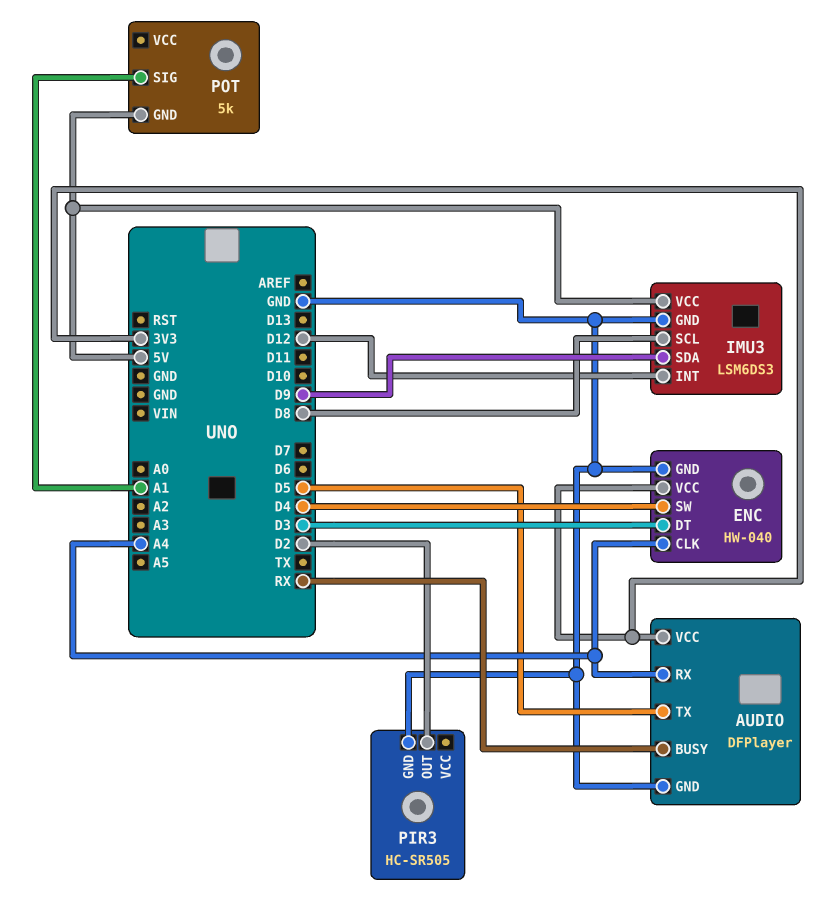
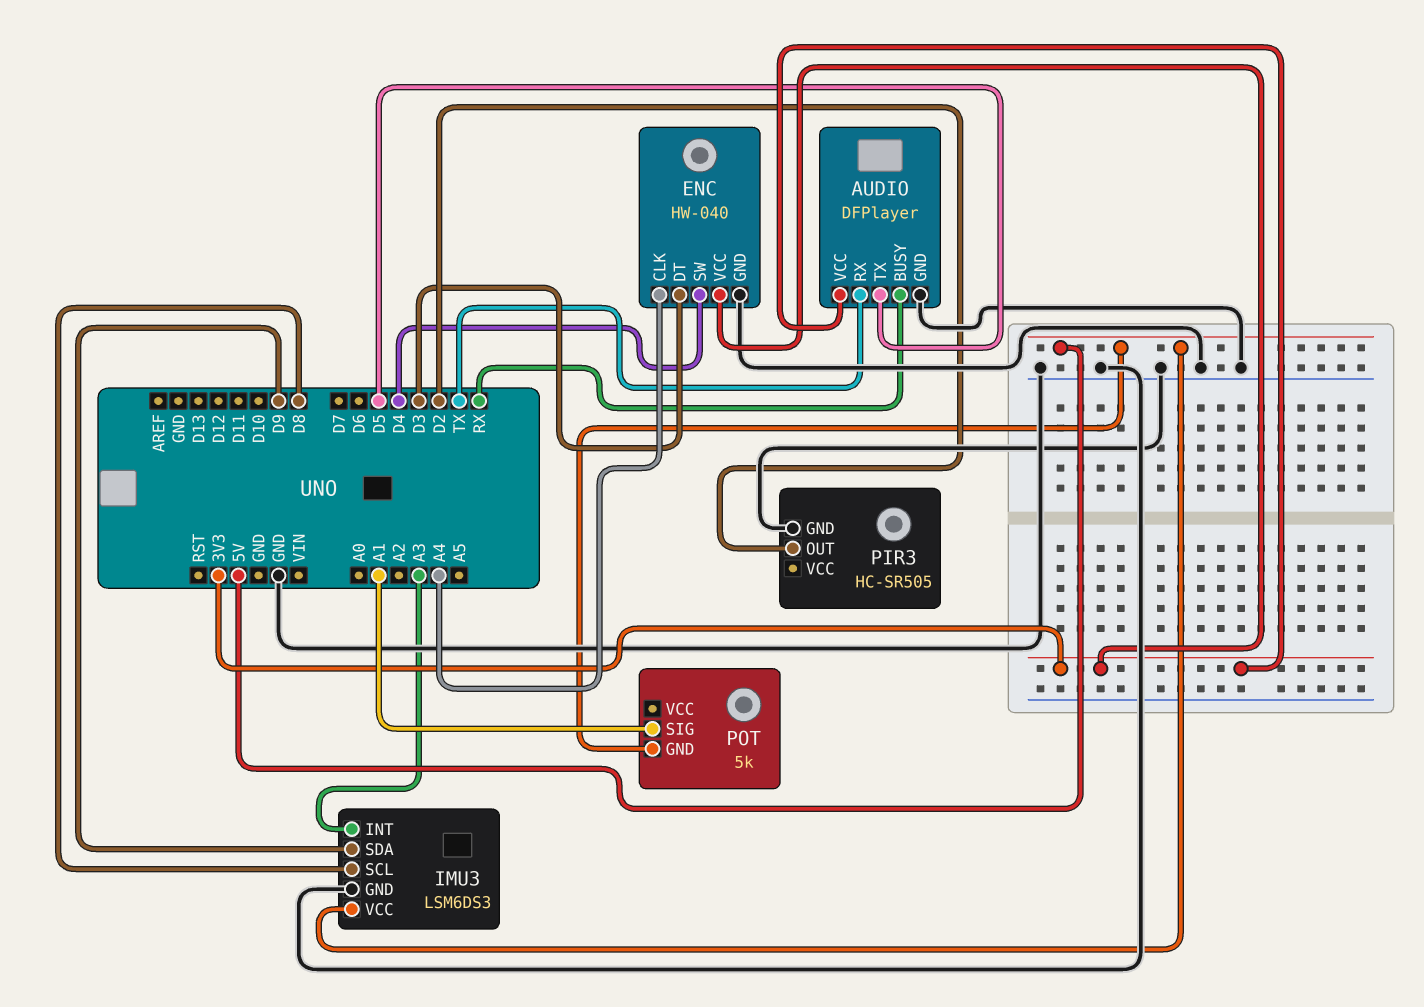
AUDIO pin RX: A4 -> TX
IMU3 pin INT: D12 -> A3

